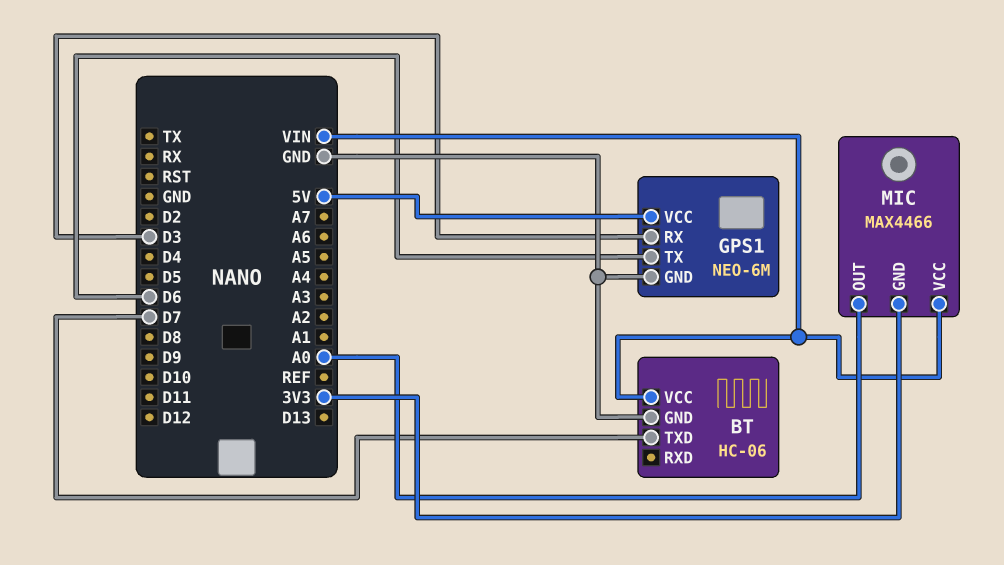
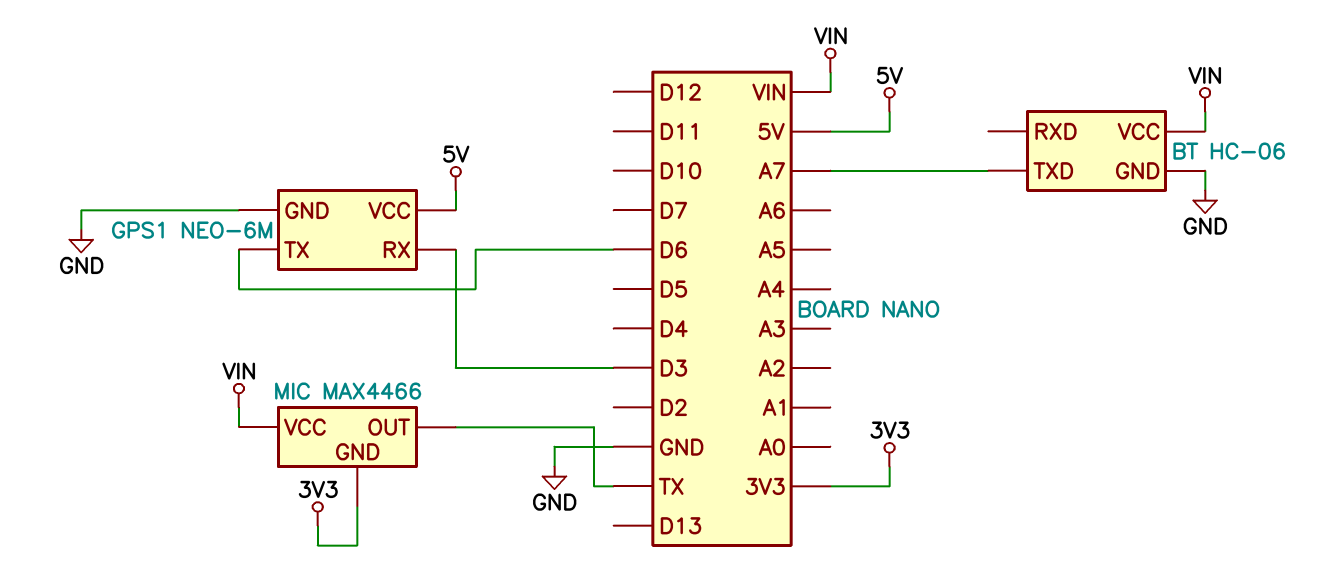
BT pin TXD: D7 -> A7
MIC pin OUT: A0 -> TX

